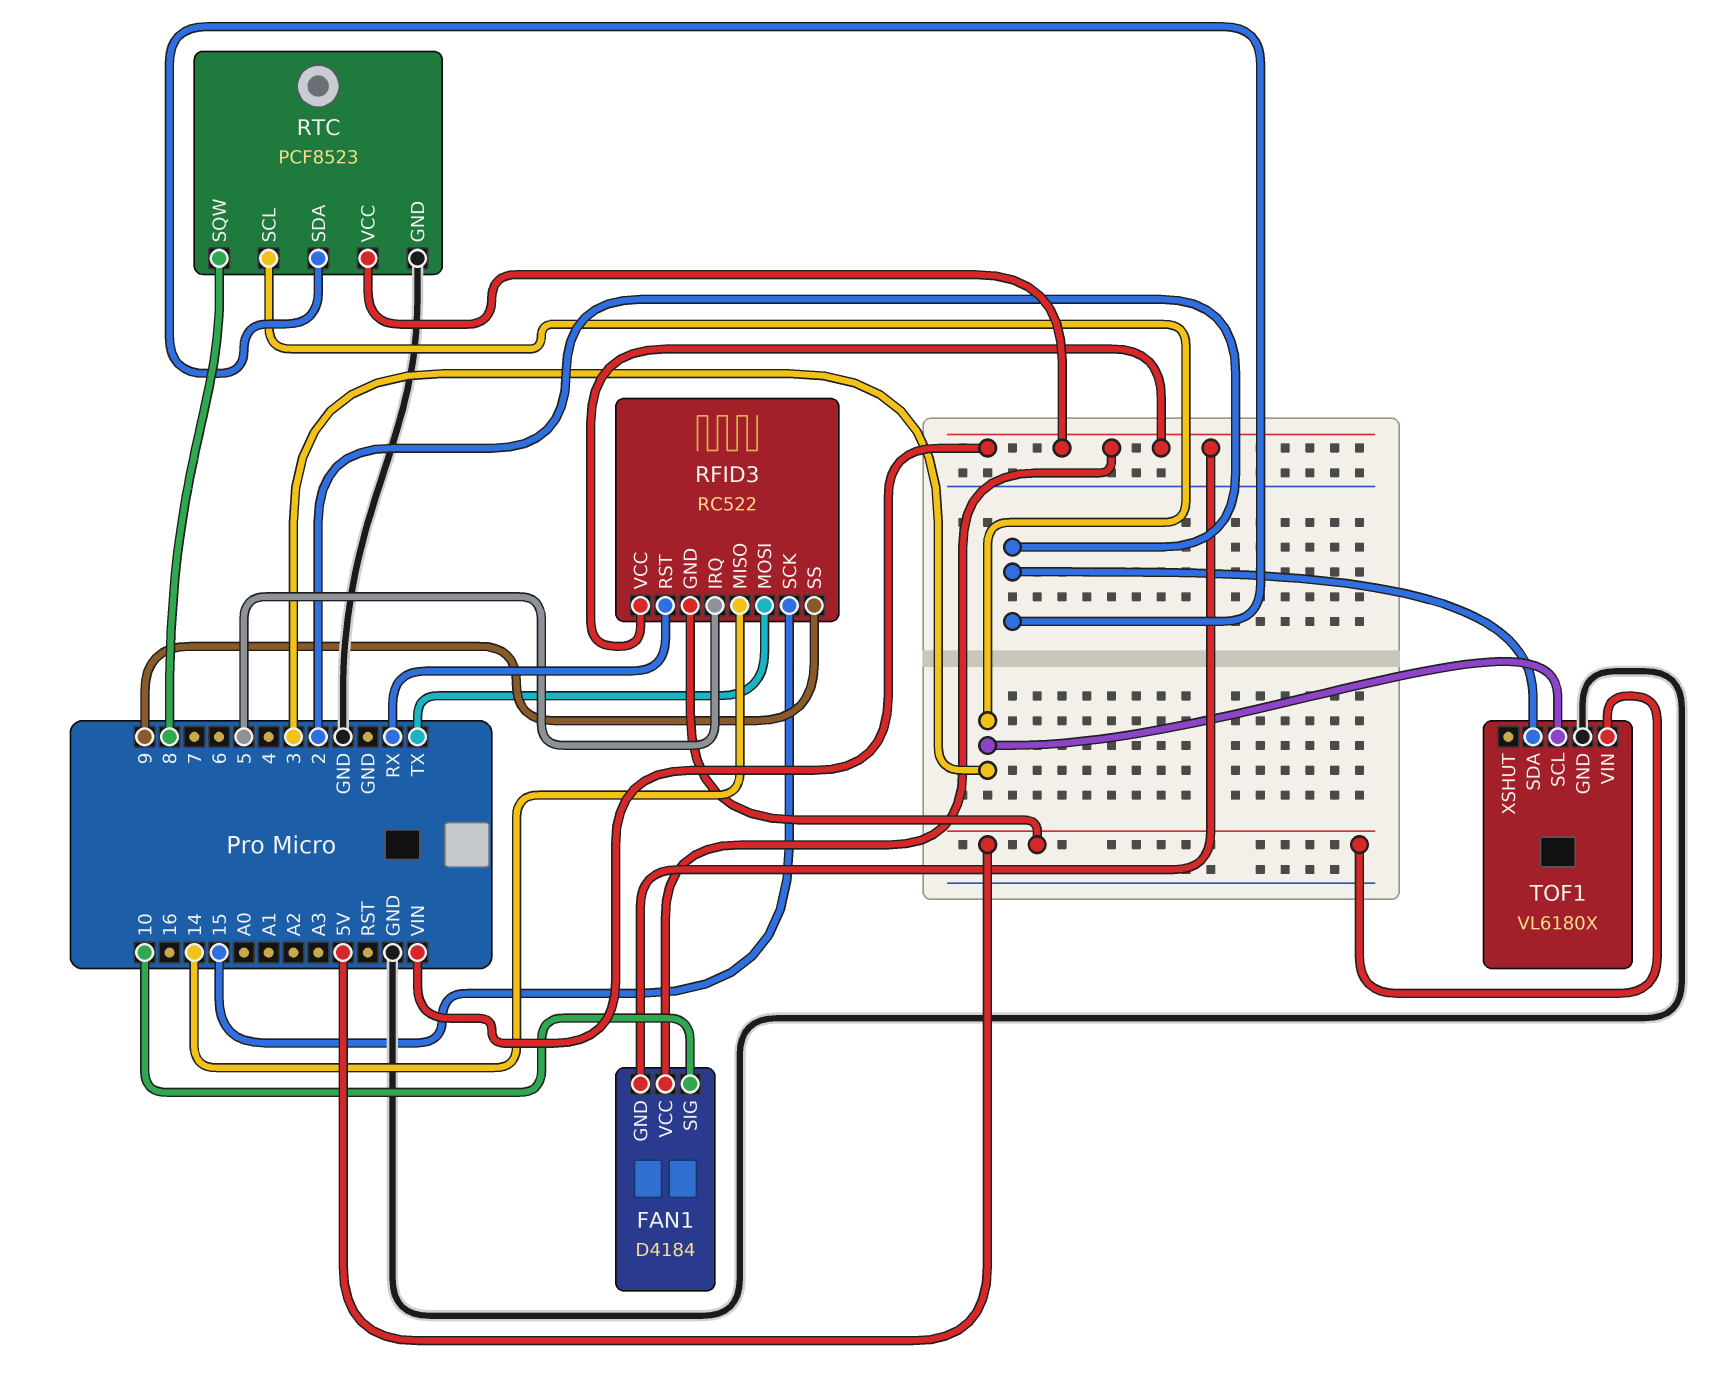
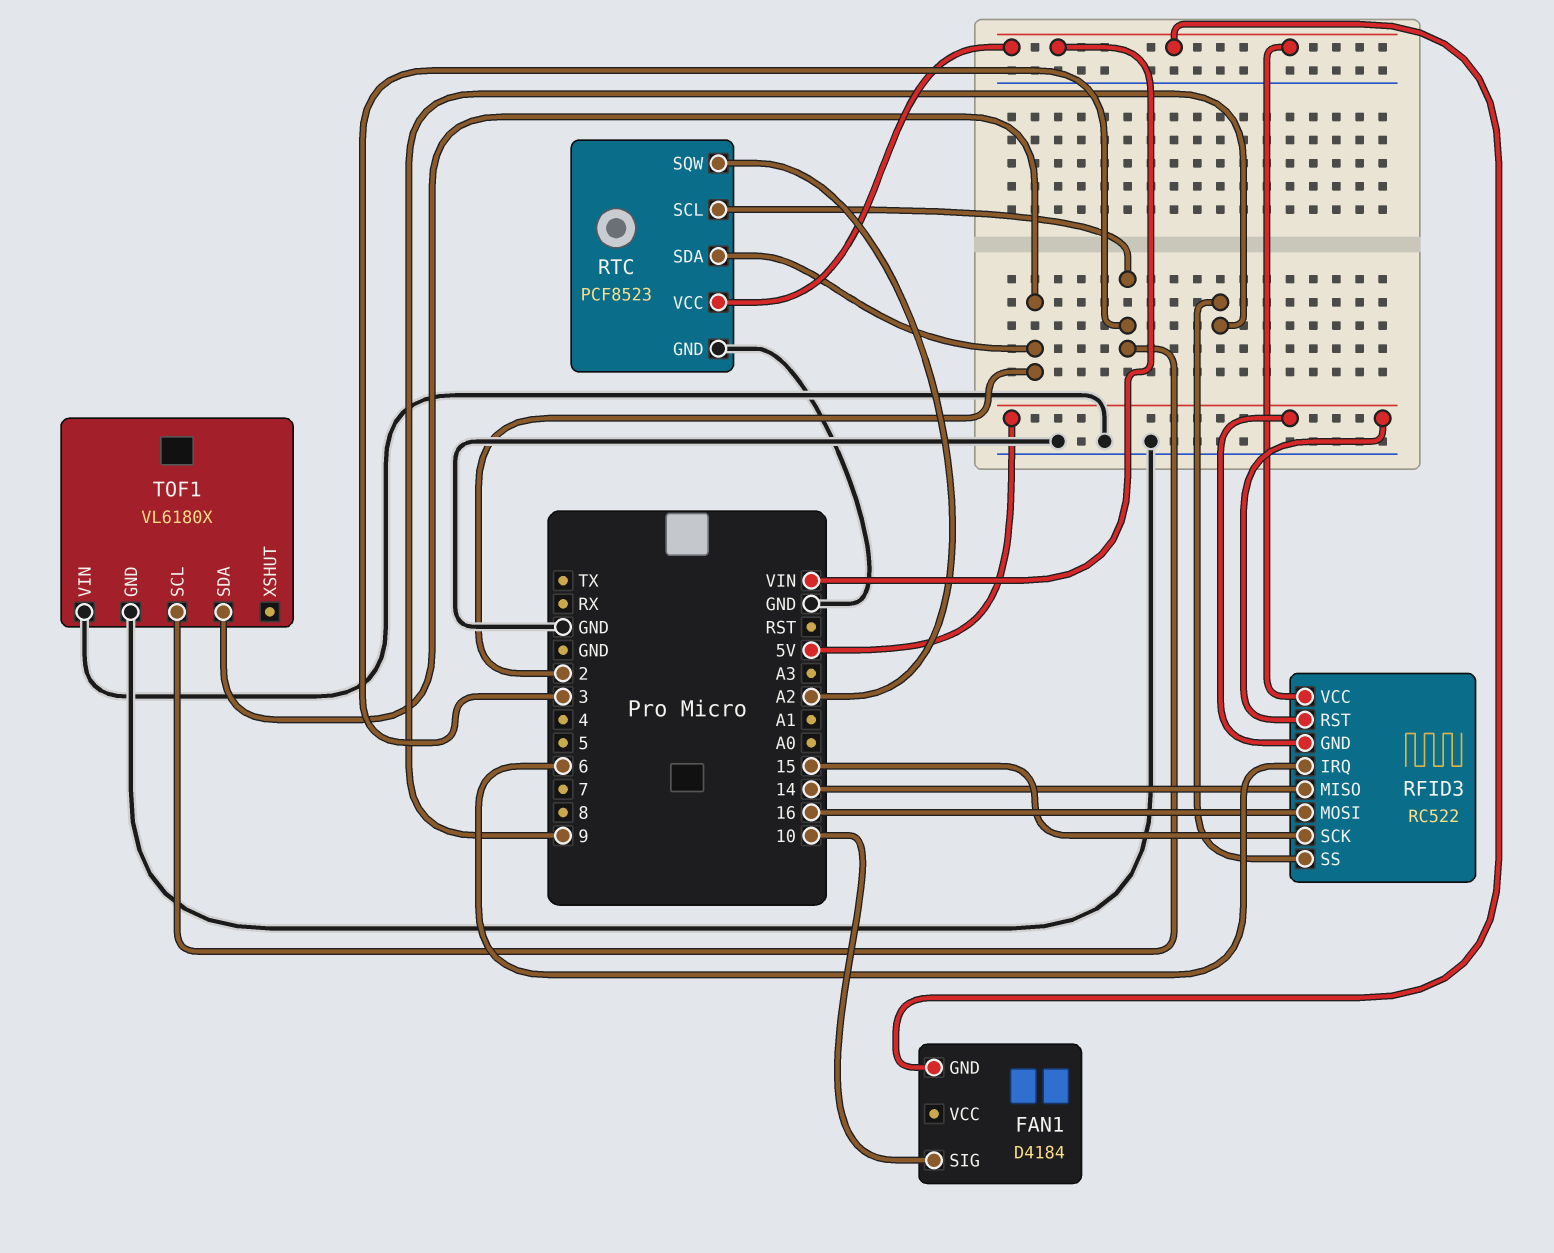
FAN1 pin VCC: VIN -> none
RFID3 pin IRQ: 5 -> 6
RFID3 pin MOSI: TX -> 16
RFID3 pin RST: RX -> 5V
RTC pin SQW: 8 -> A2
TOF1 pin VIN: 5V -> GND

